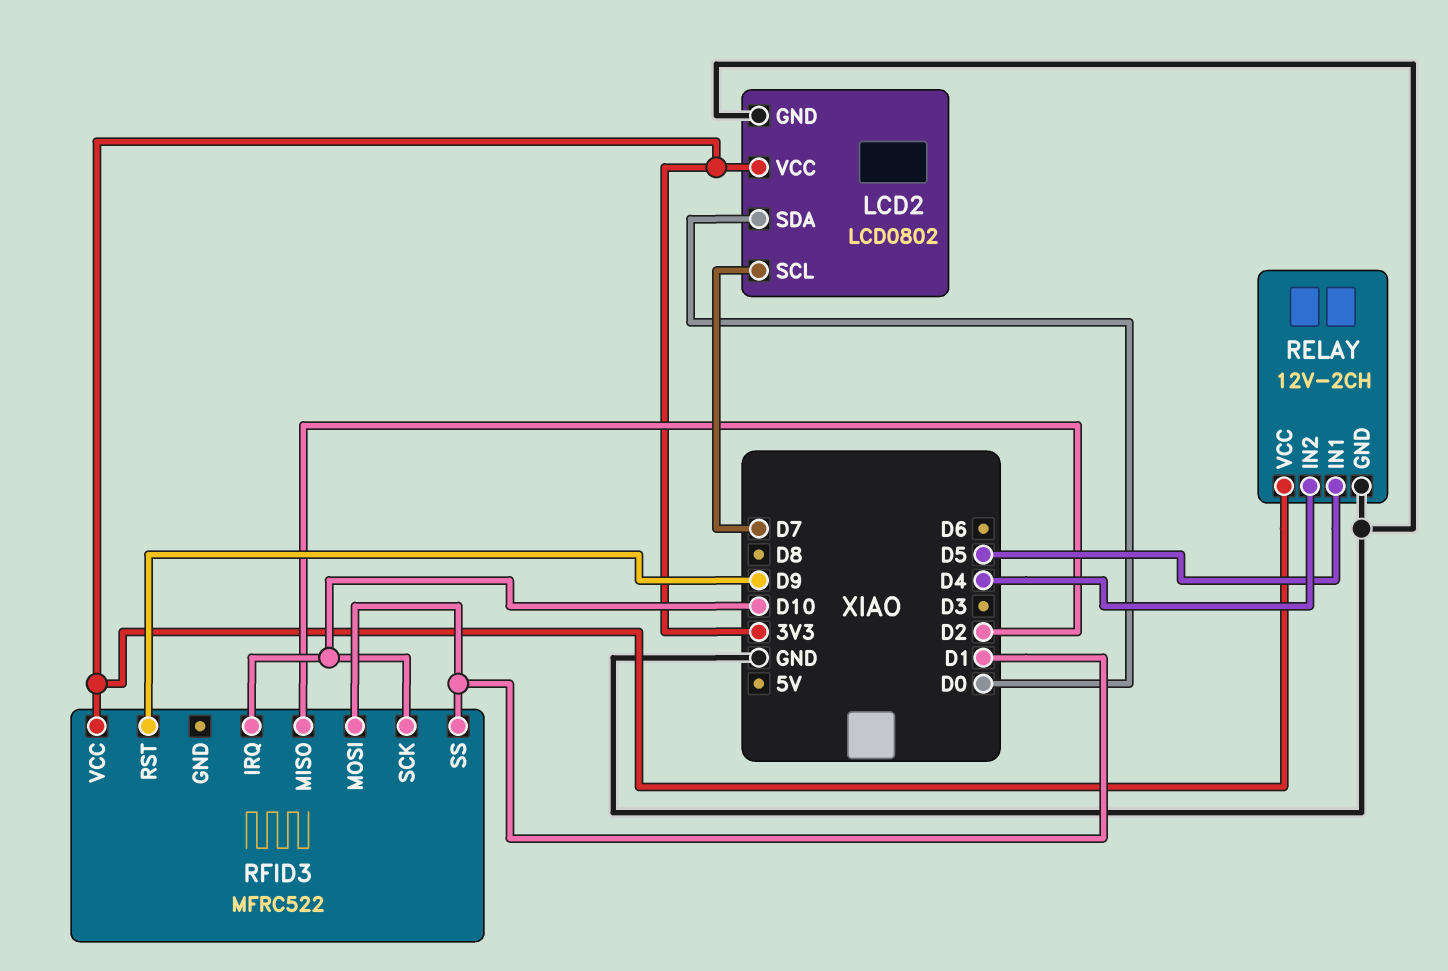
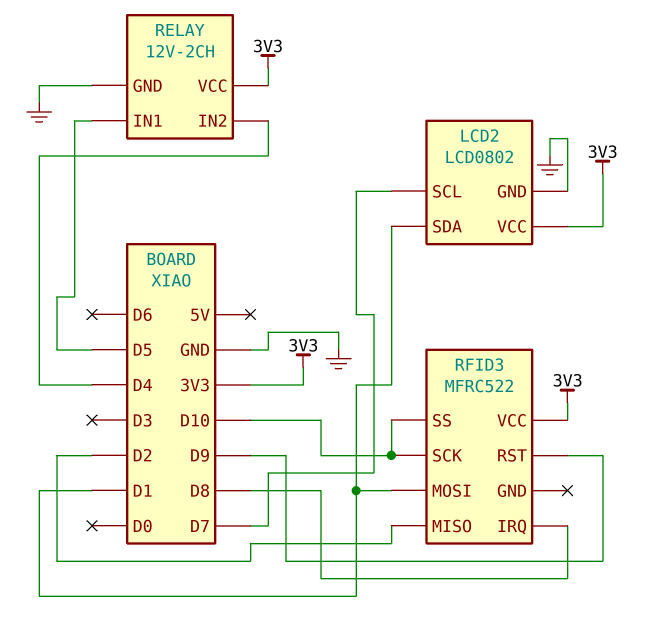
LCD2 pin SDA: D0 -> D1
RFID3 pin IRQ: D10 -> D8
RFID3 pin SS: D1 -> D10

